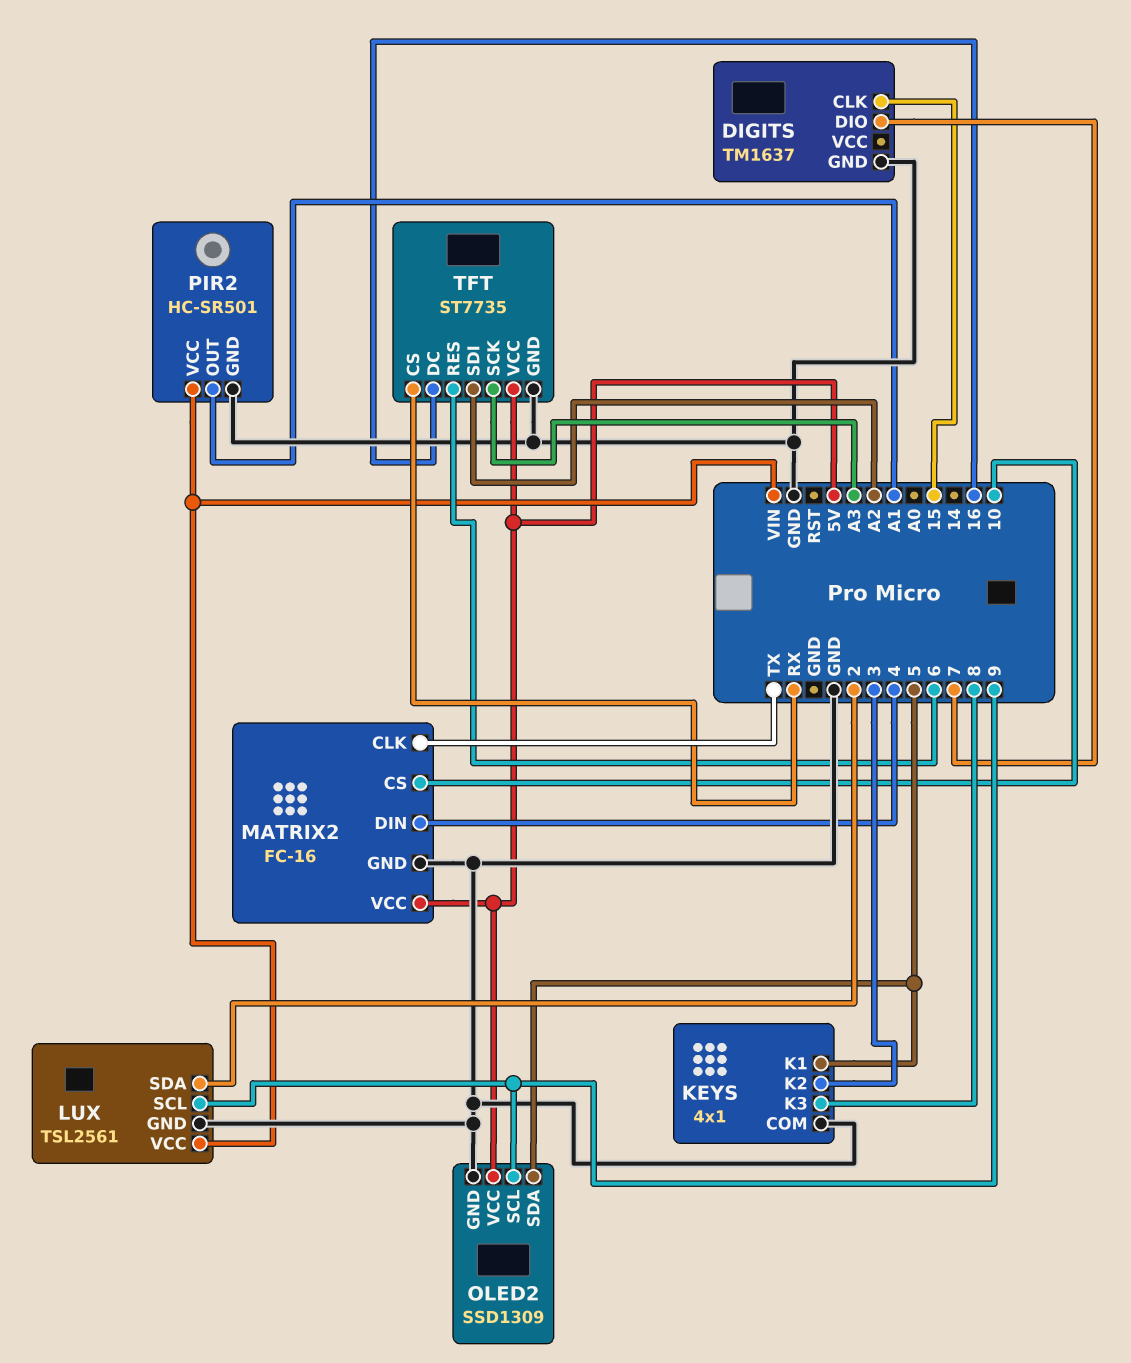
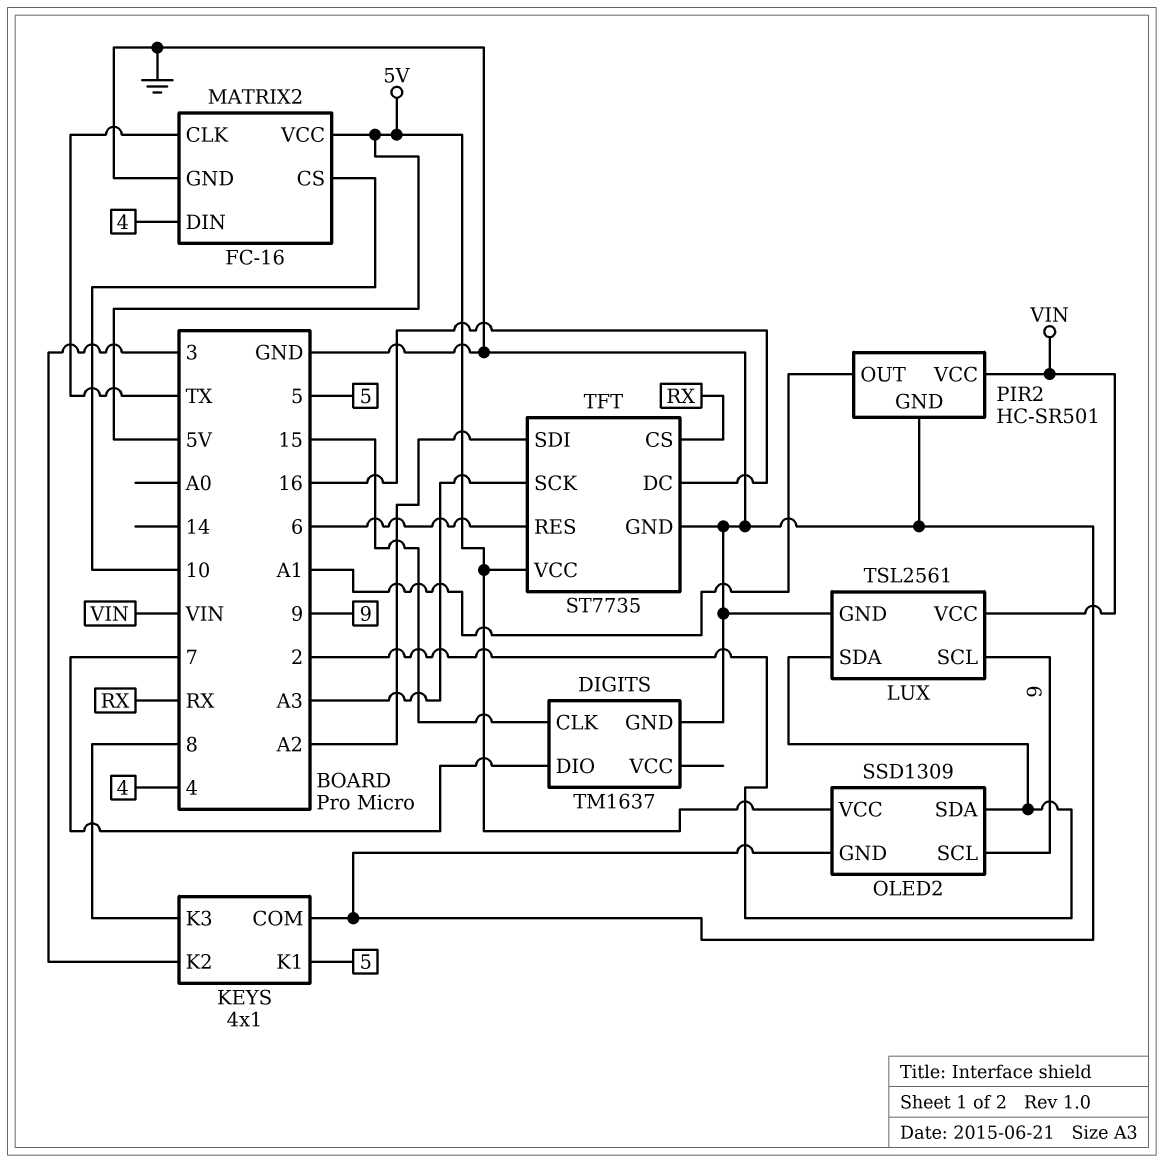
OLED2 pin SDA: 5 -> 2

